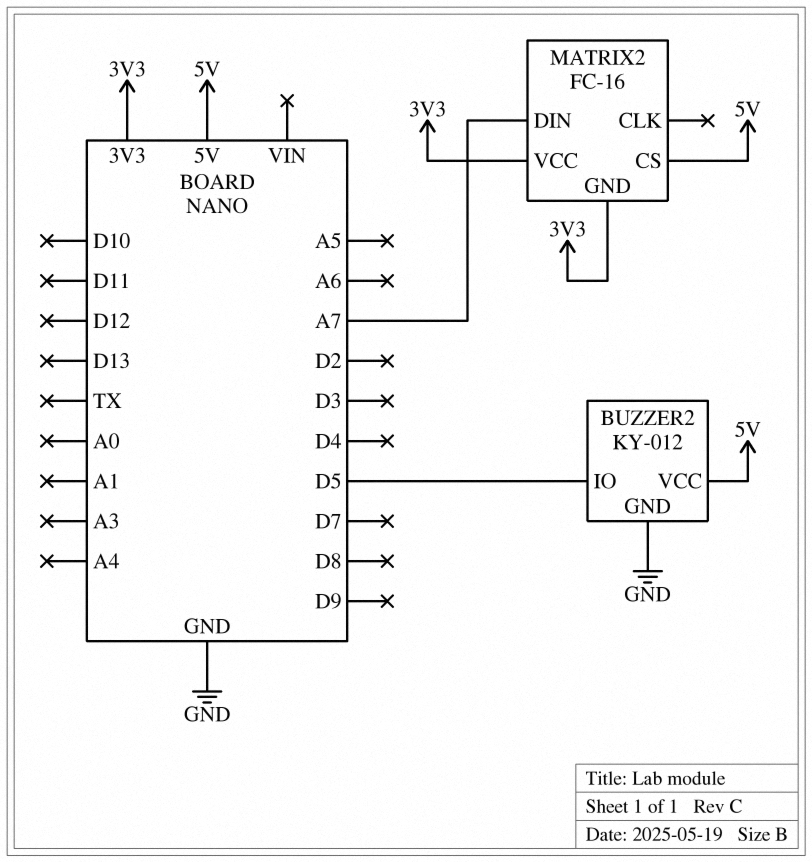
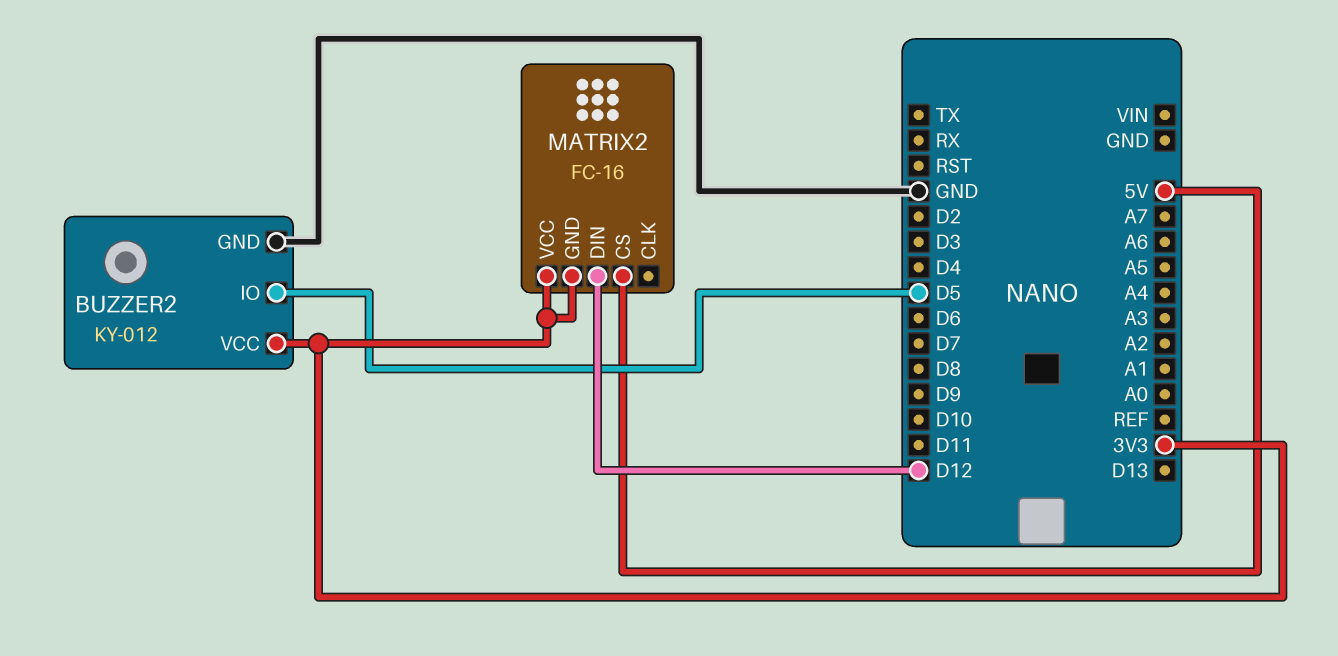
BUZZER2 pin VCC: 5V -> 3V3
MATRIX2 pin DIN: A7 -> D12

